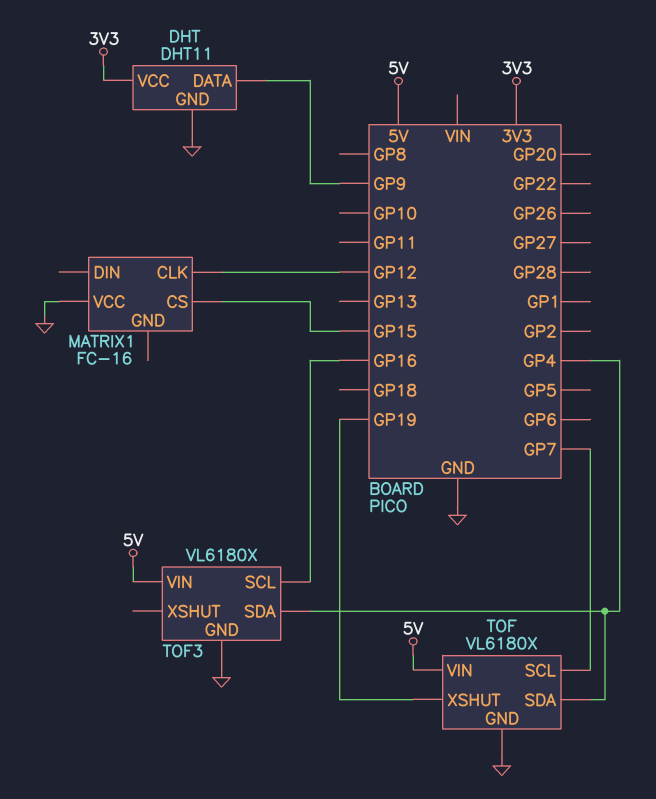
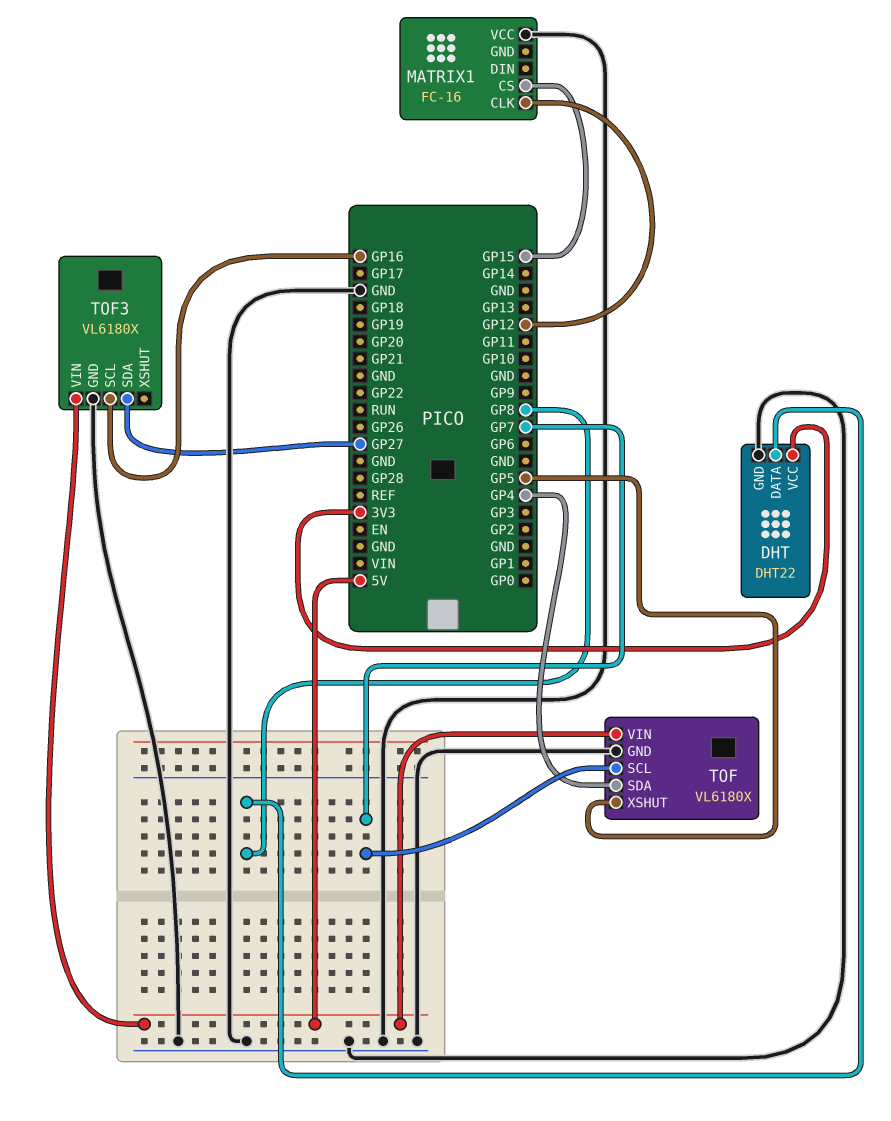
DHT: DHT11 -> DHT22
DHT pin DATA: GP9 -> GP8
TOF pin XSHUT: GP19 -> GP5
TOF3 pin SDA: GP4 -> GP27

